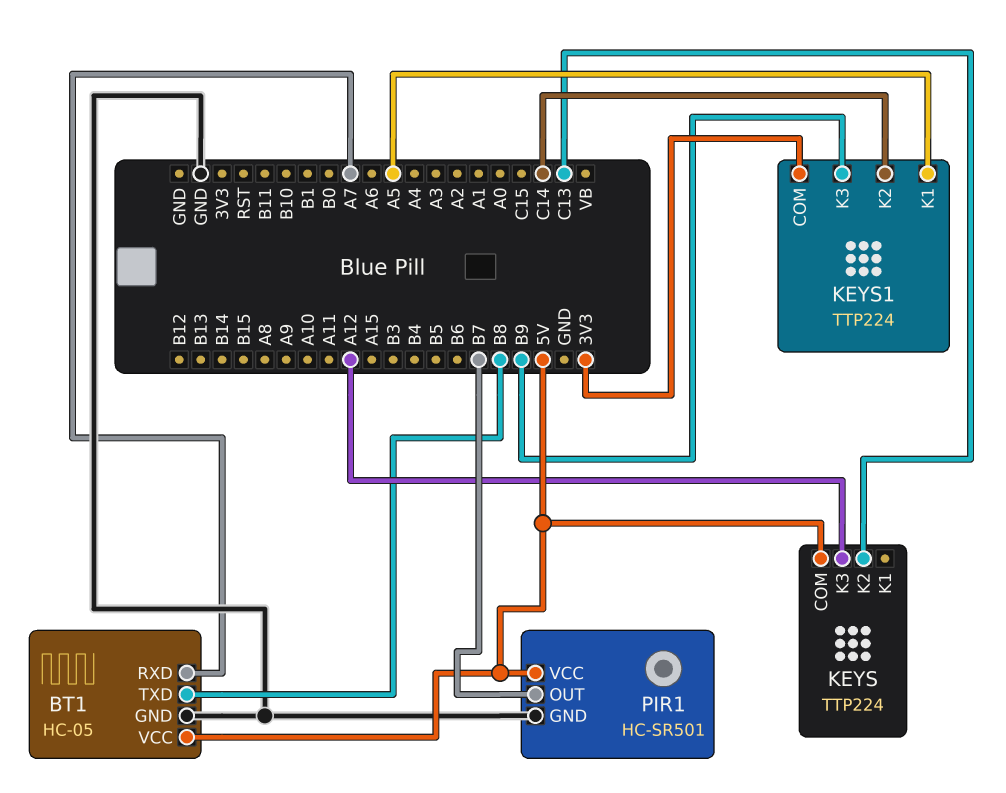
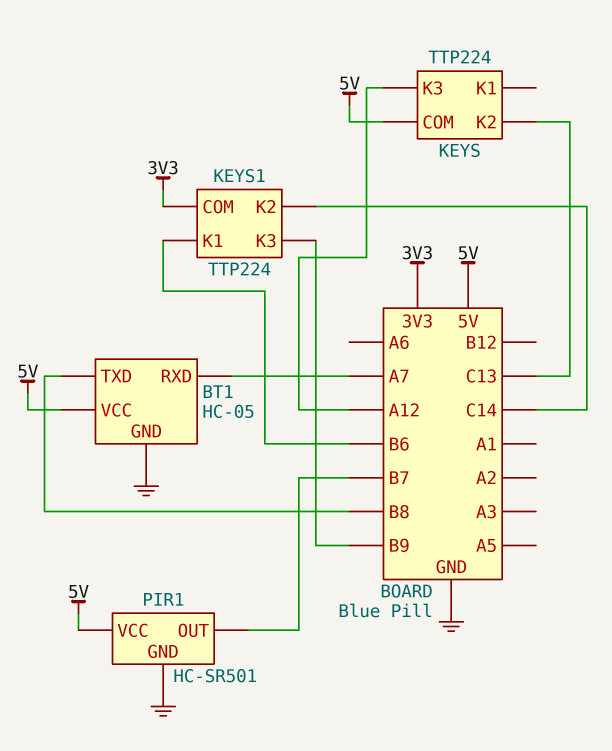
KEYS1 pin K1: A5 -> B6

